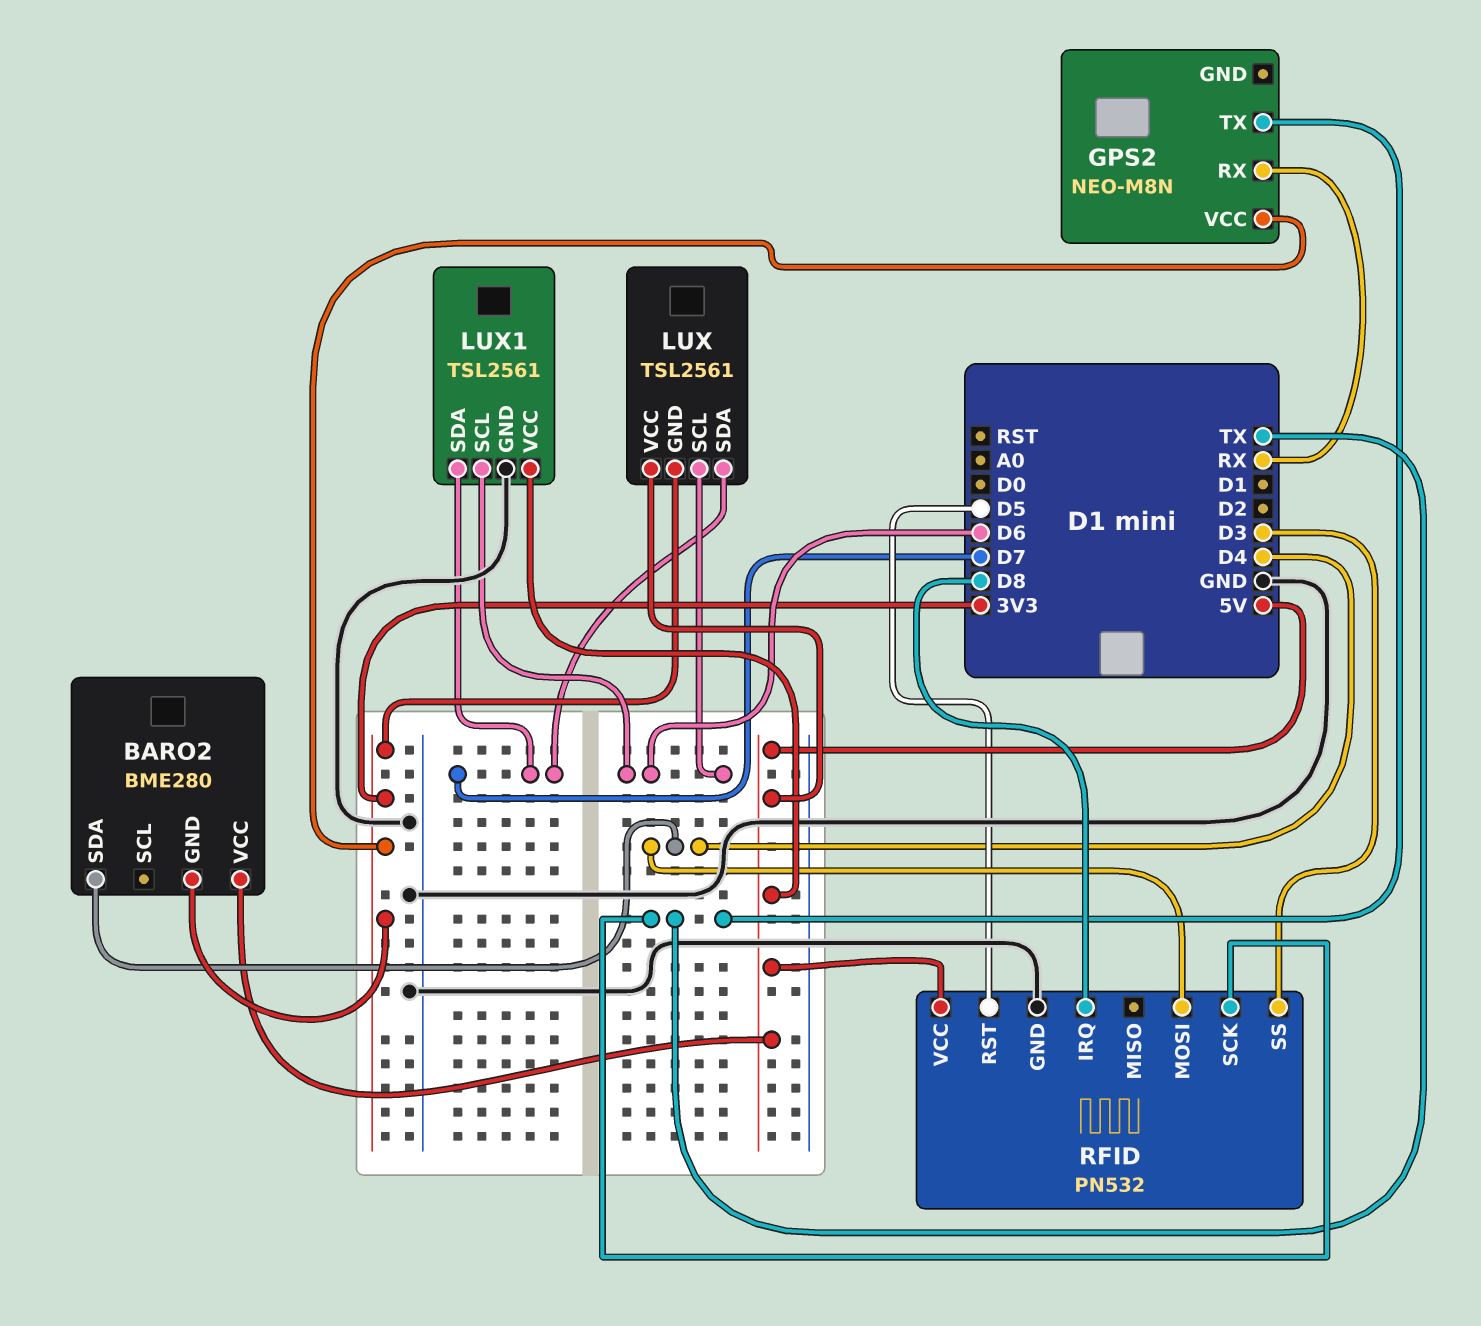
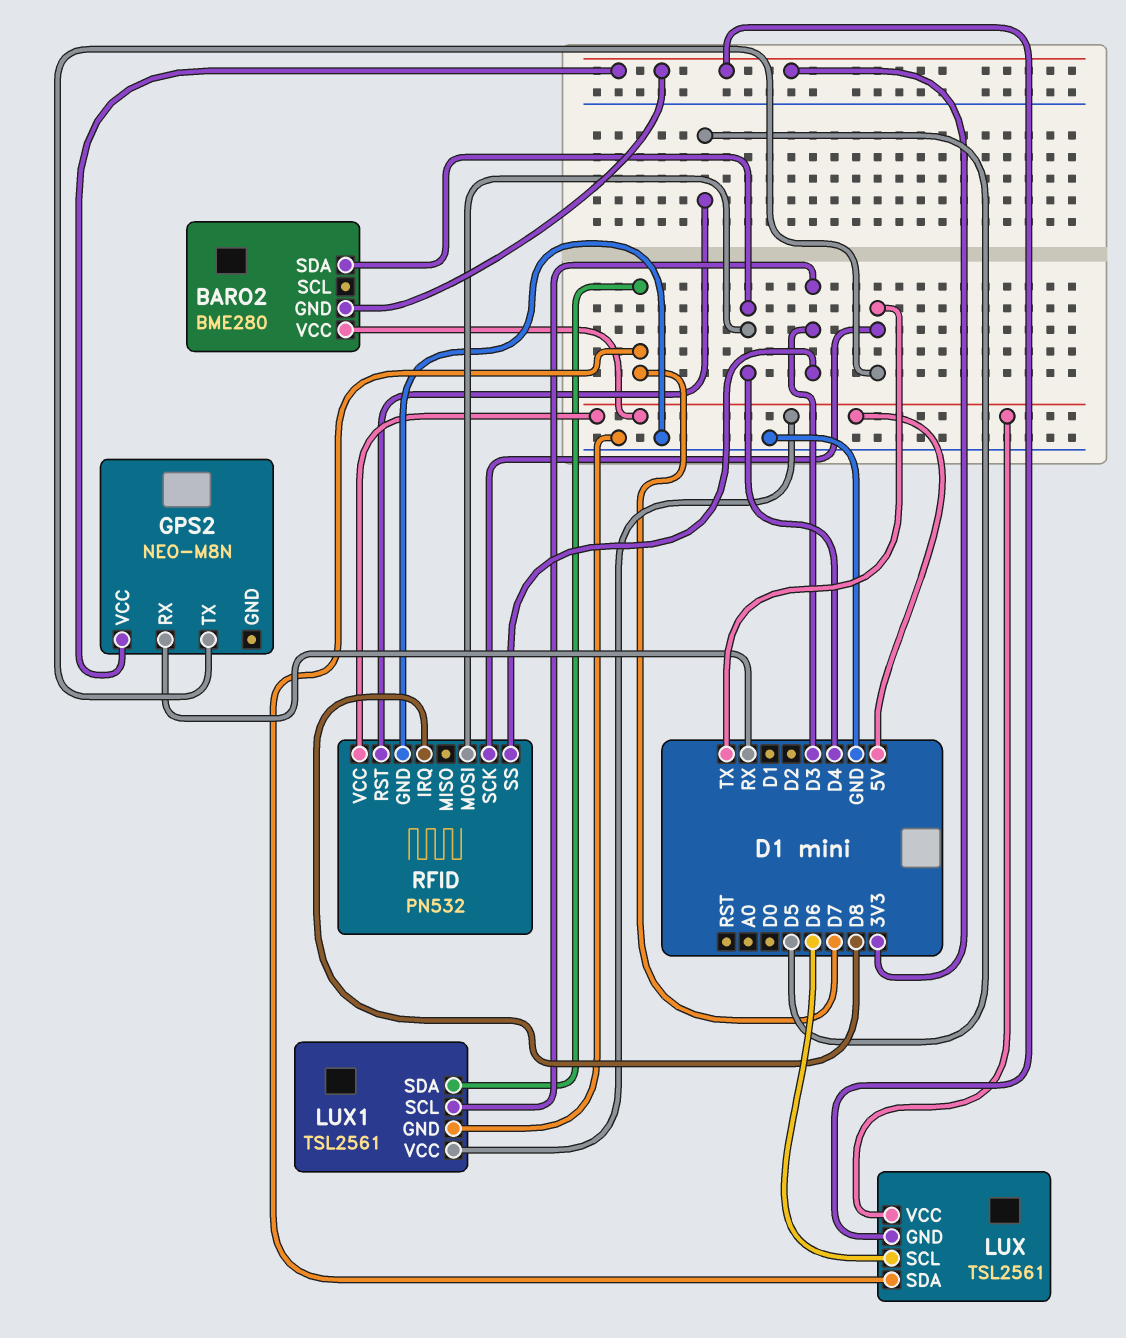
LUX1 pin SCL: D6 -> D3

